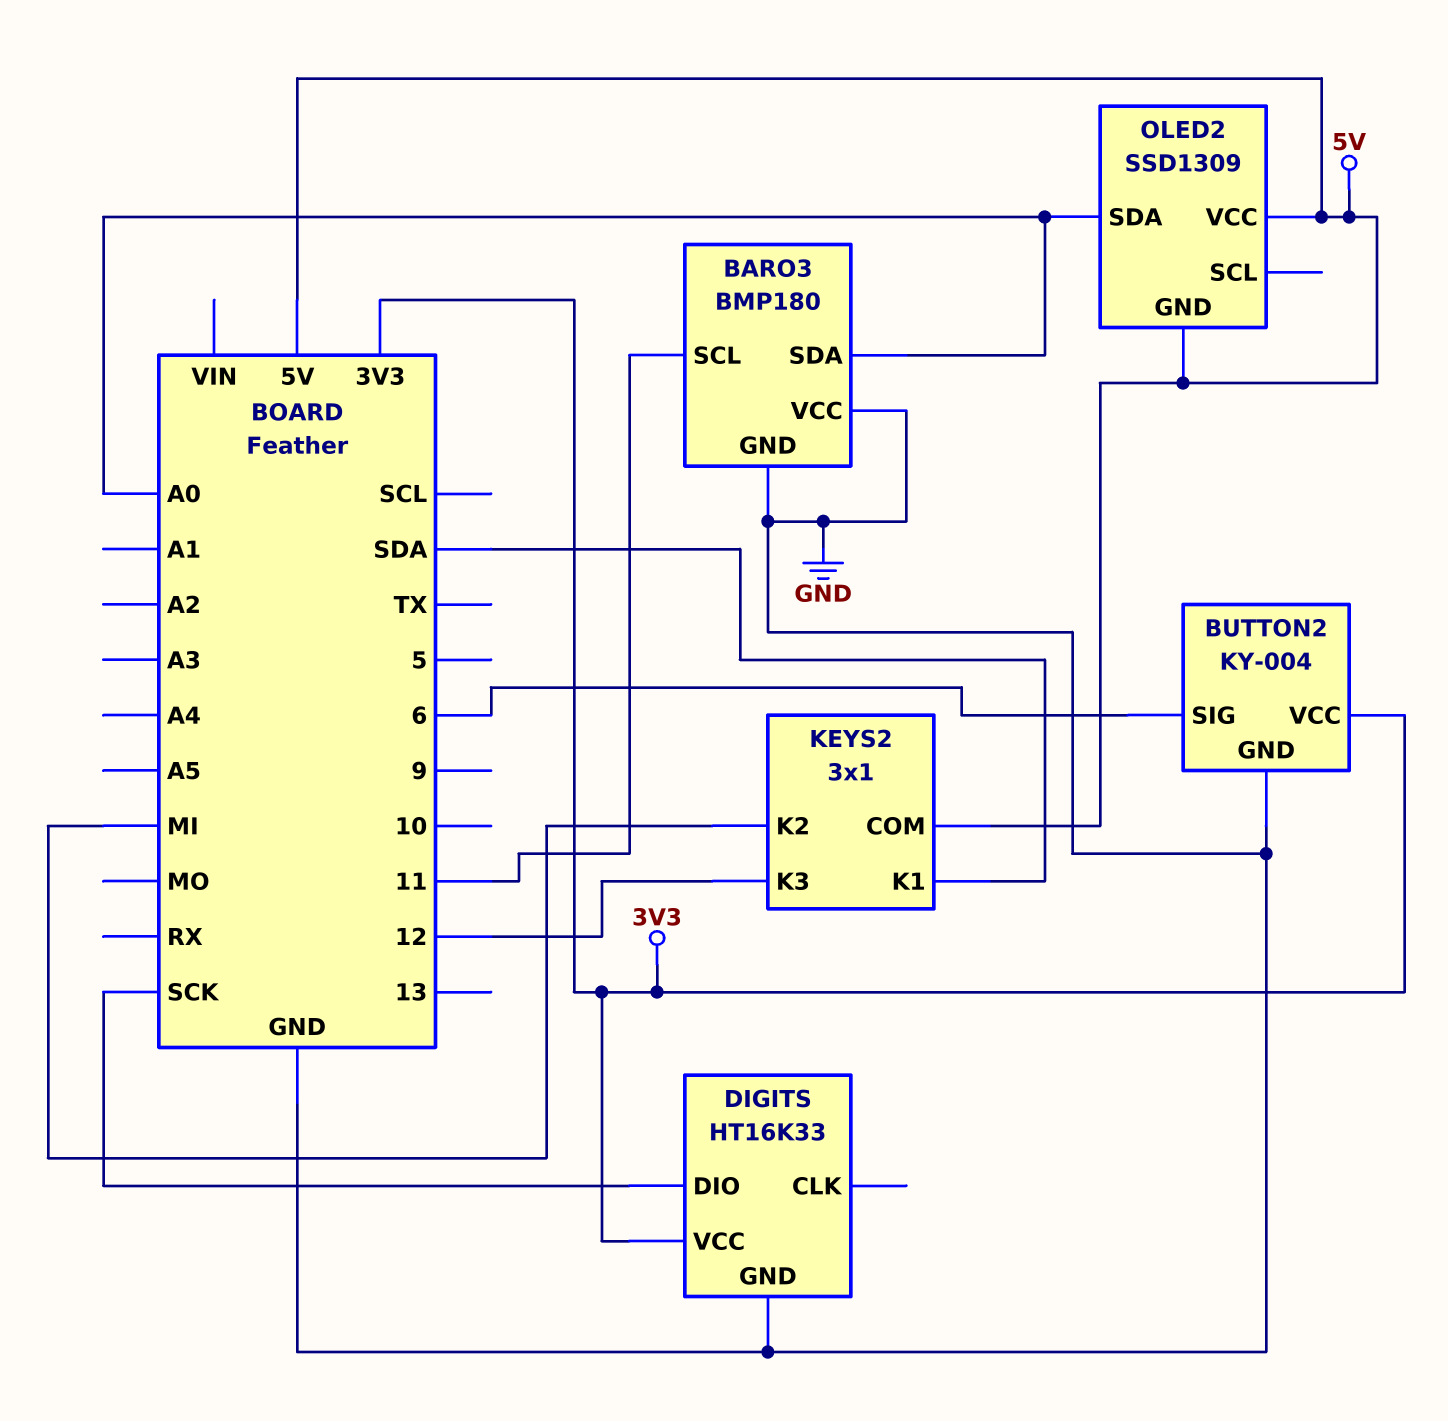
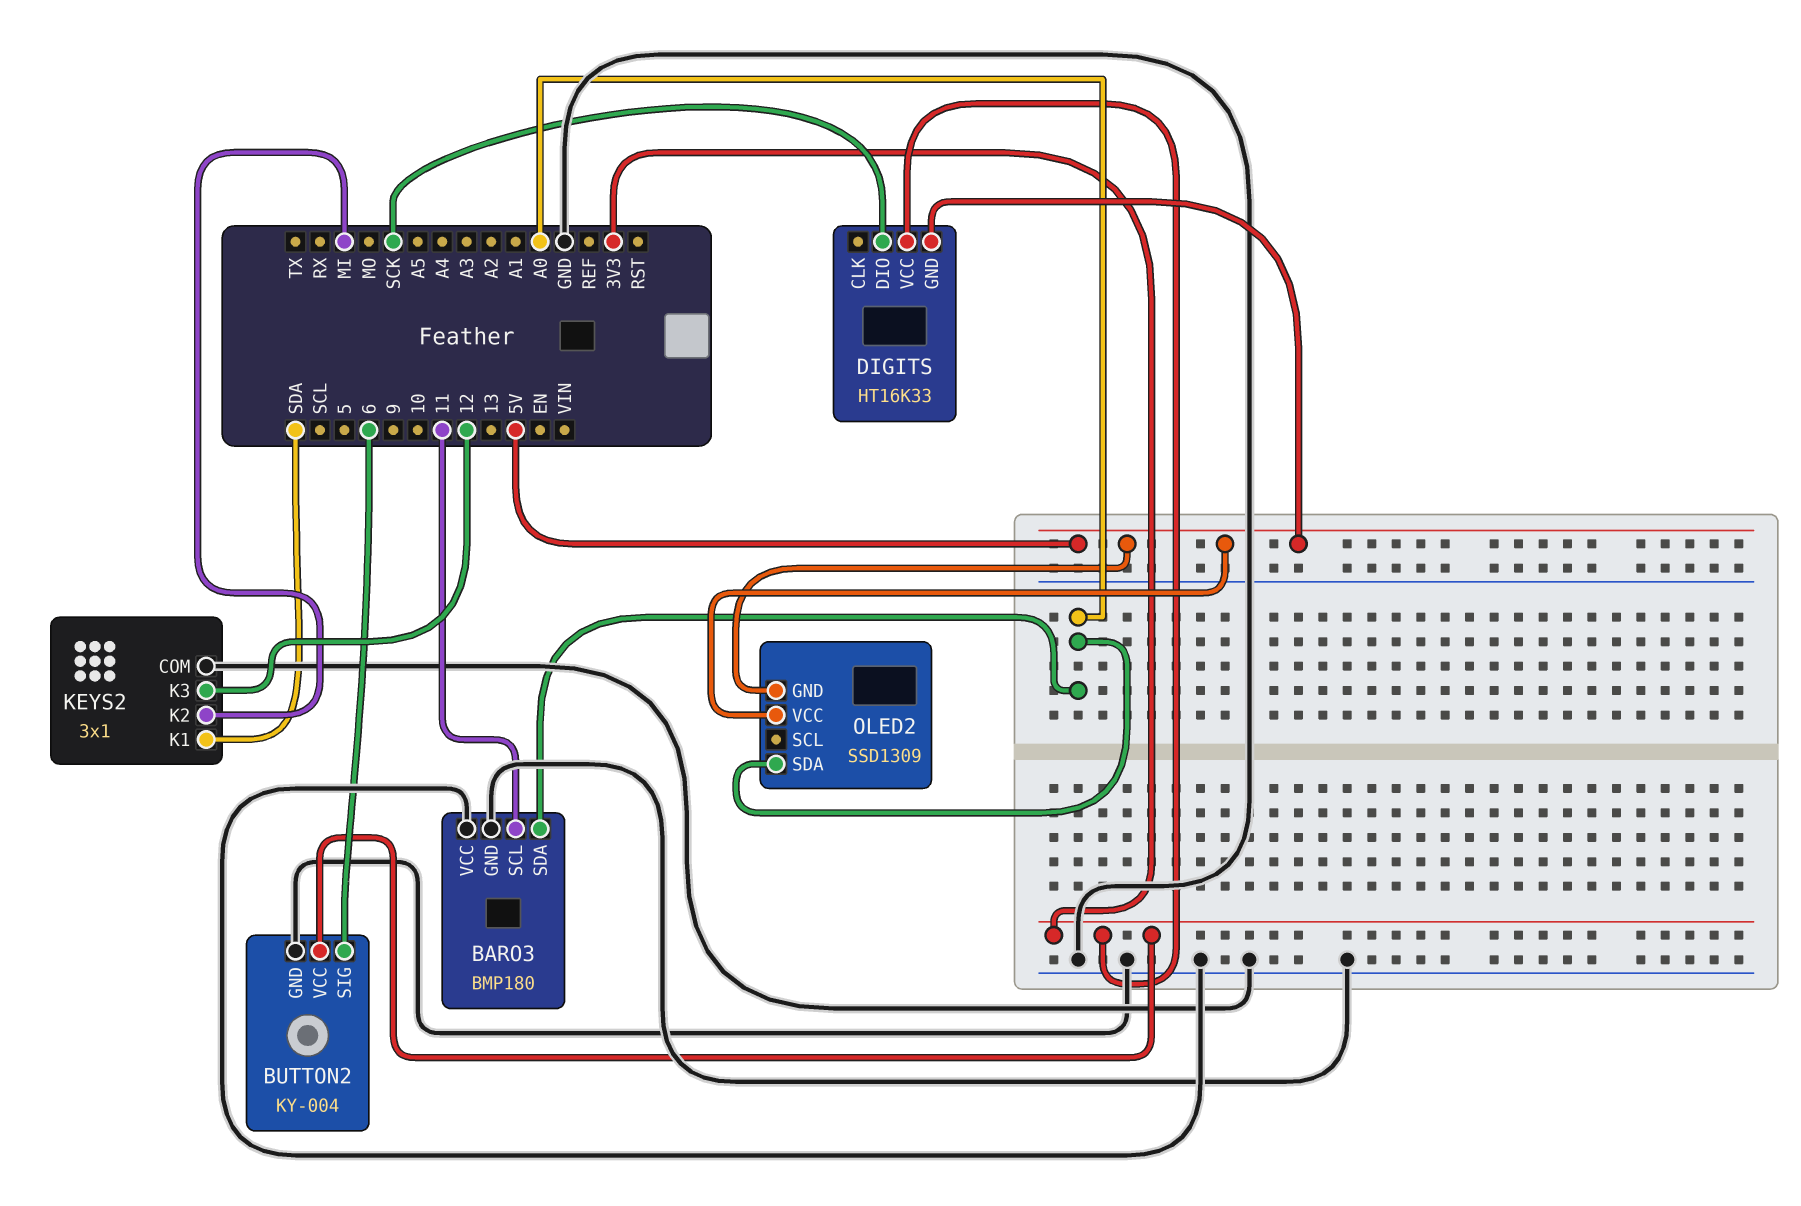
DIGITS pin GND: GND -> 5V
KEYS2 pin COM: 5V -> GND

